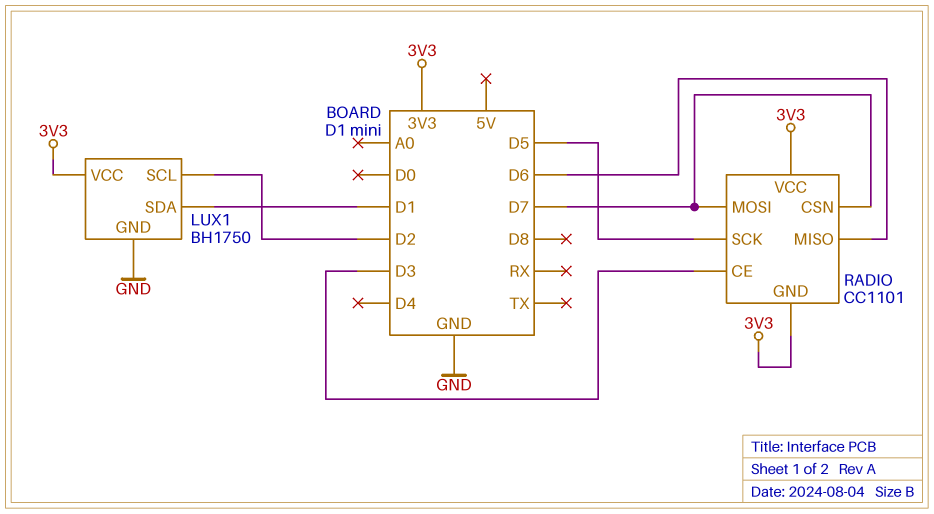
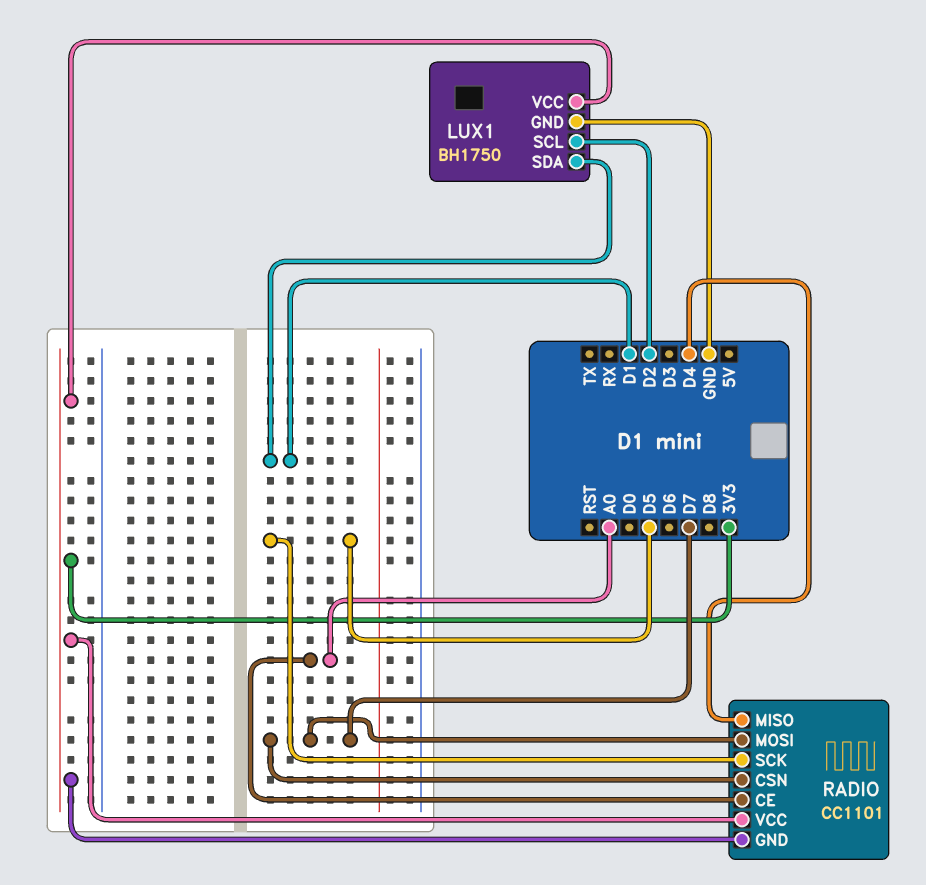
RADIO pin CE: D3 -> A0
RADIO pin MISO: D6 -> D4

